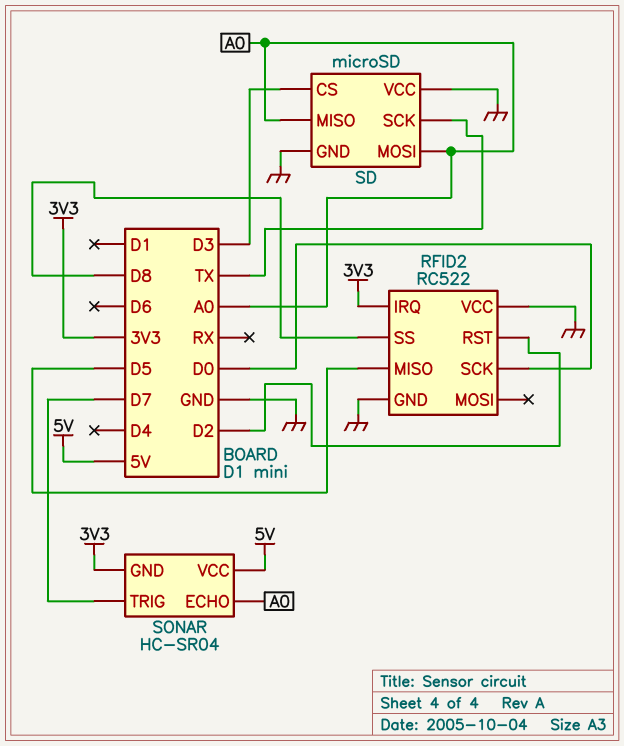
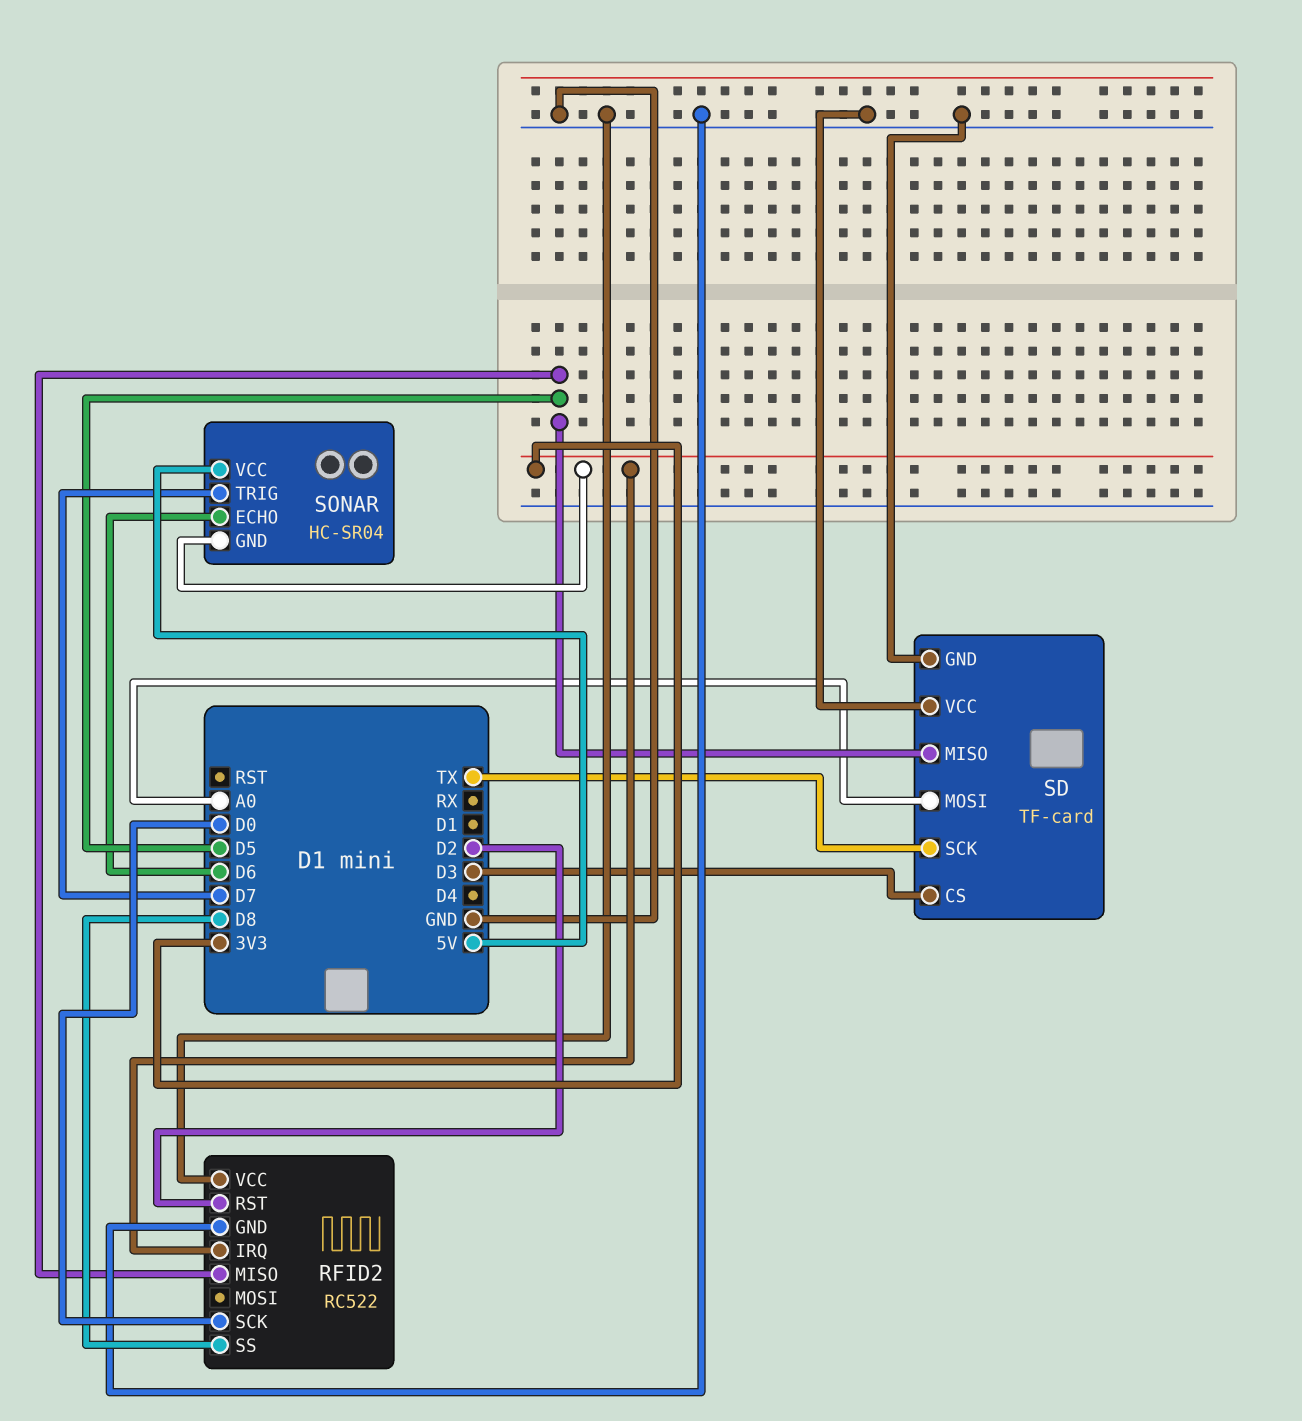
SD: microSD -> TF-card
SD pin MISO: A0 -> D5
SONAR pin ECHO: A0 -> D6

